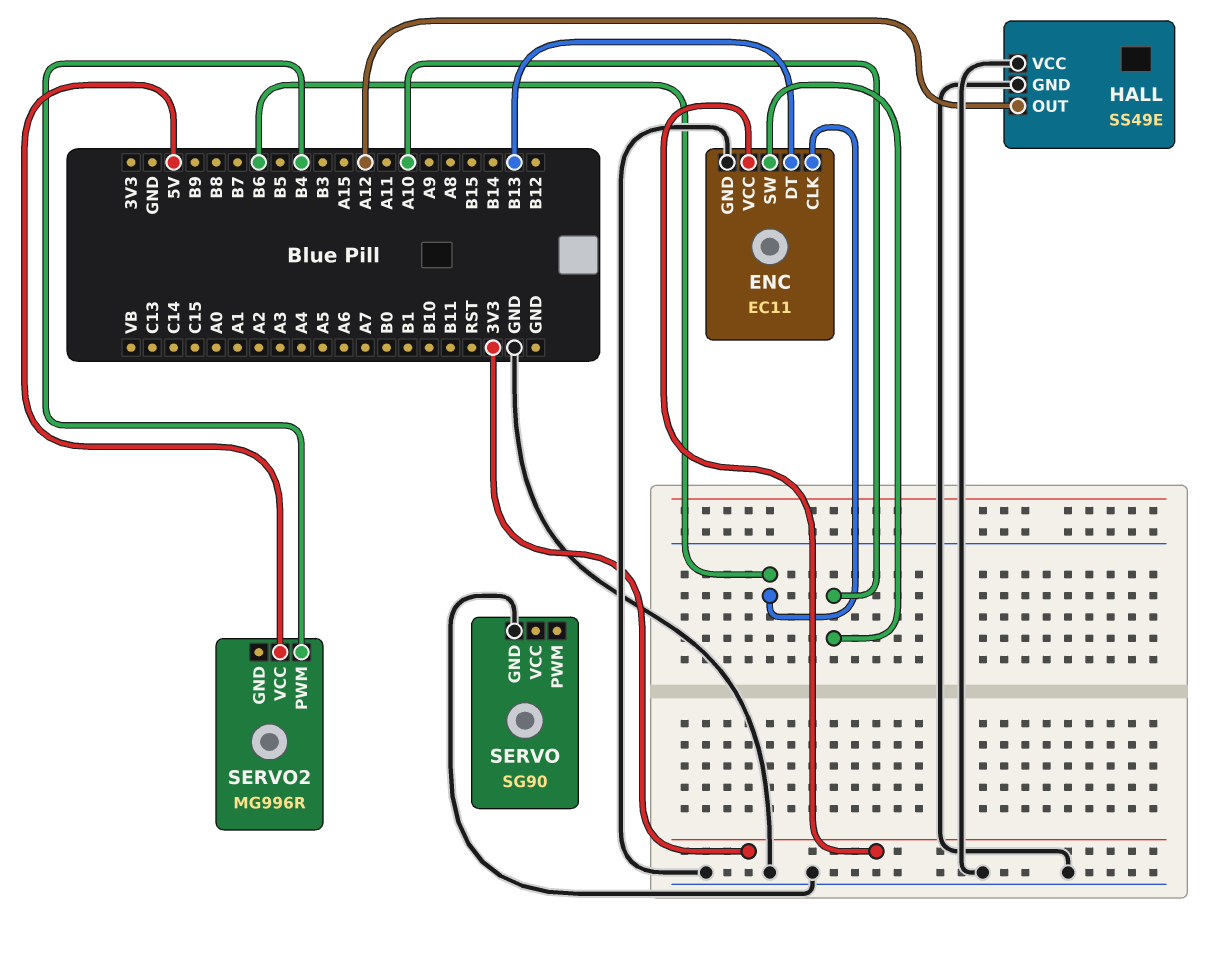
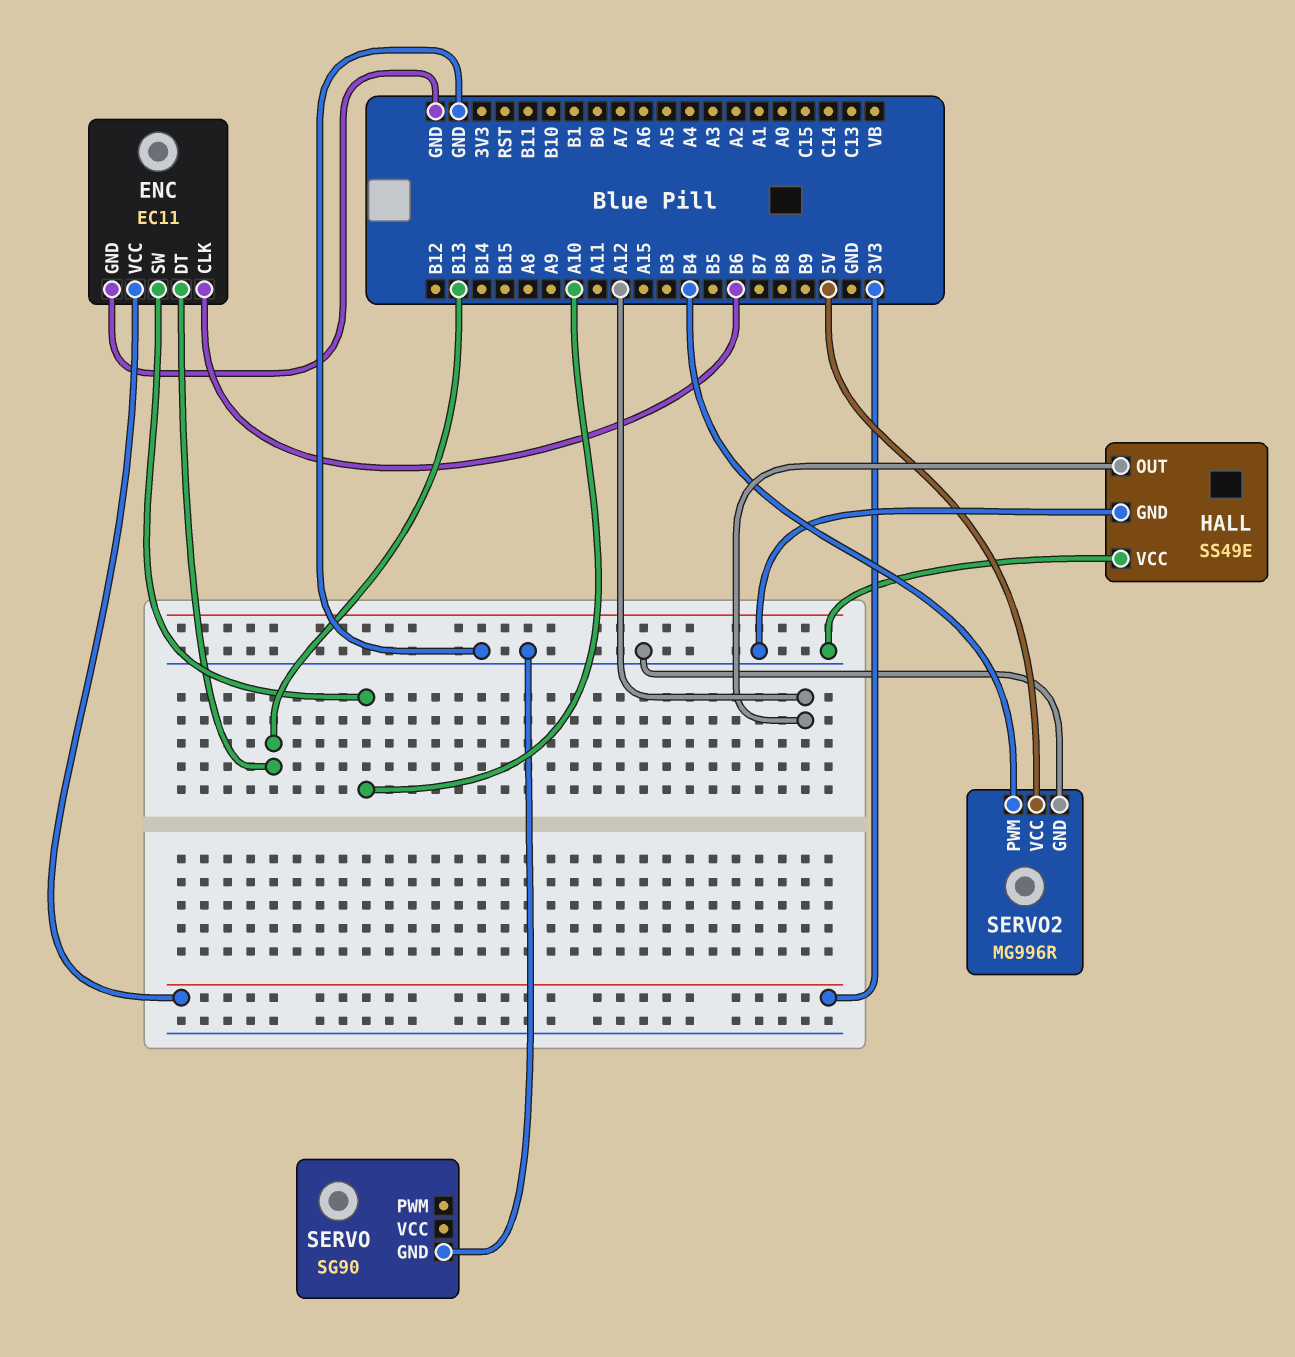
SERVO2 pin GND: none -> GND

